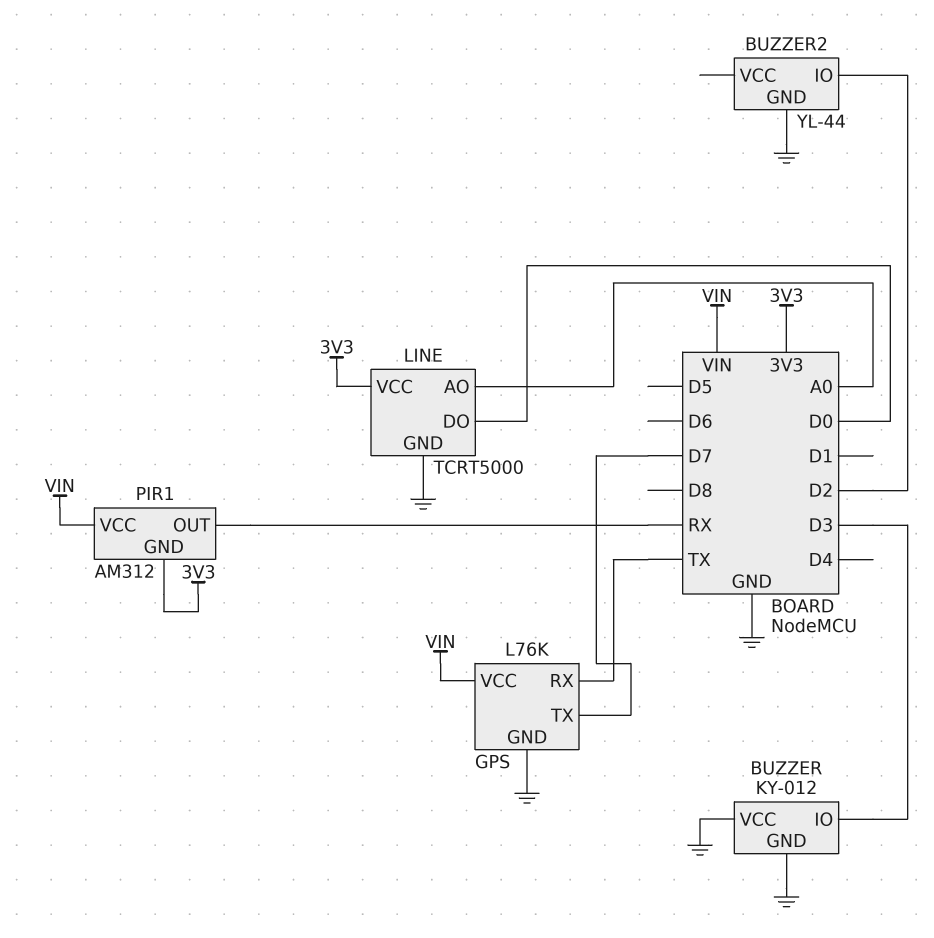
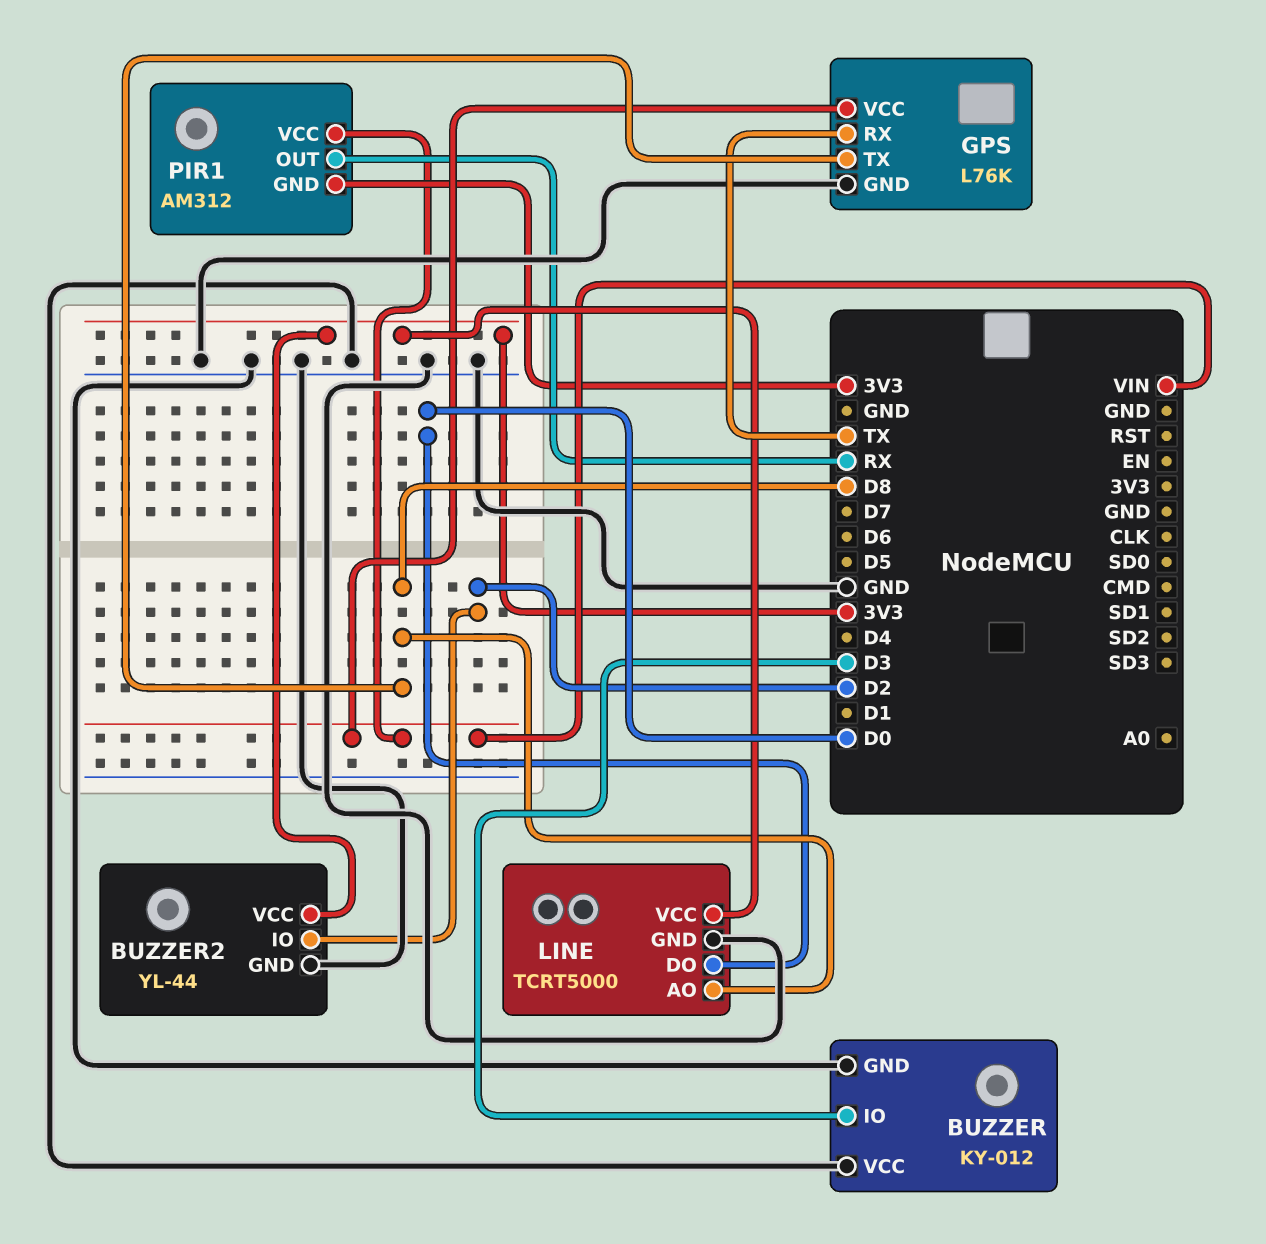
BUZZER2 pin VCC: none -> 3V3
GPS pin TX: D7 -> D8
LINE pin AO: A0 -> D8

